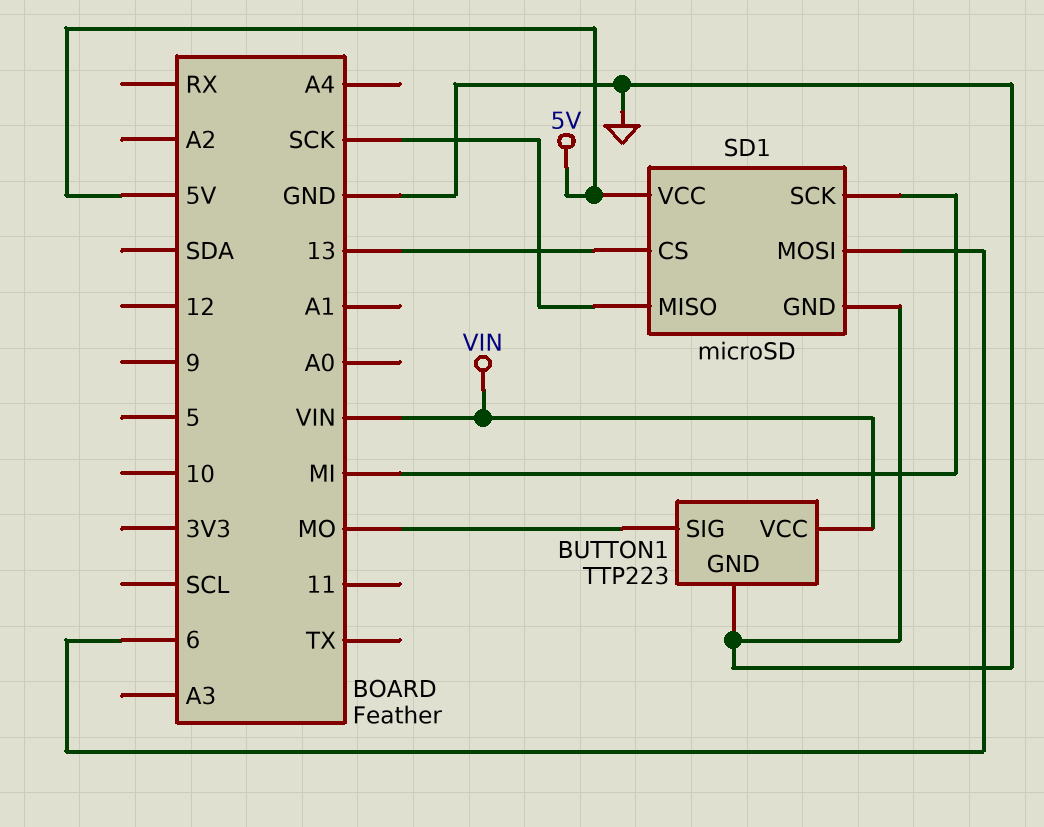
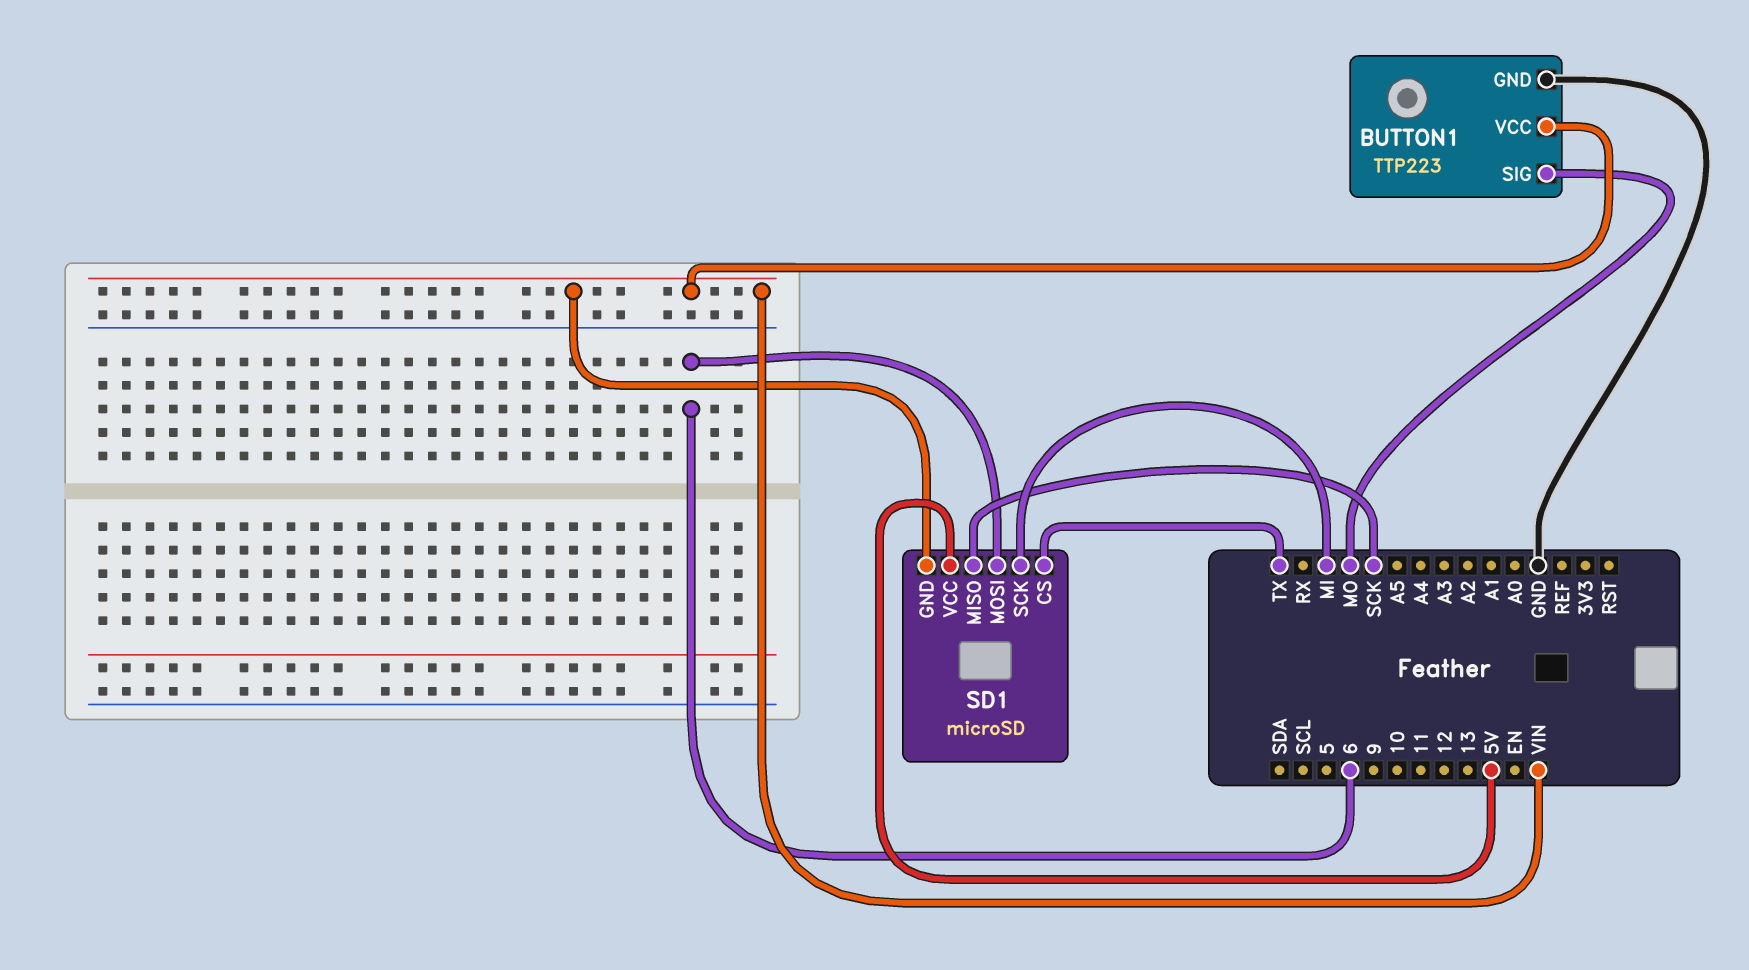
SD1 pin CS: 13 -> TX
SD1 pin GND: GND -> VIN

